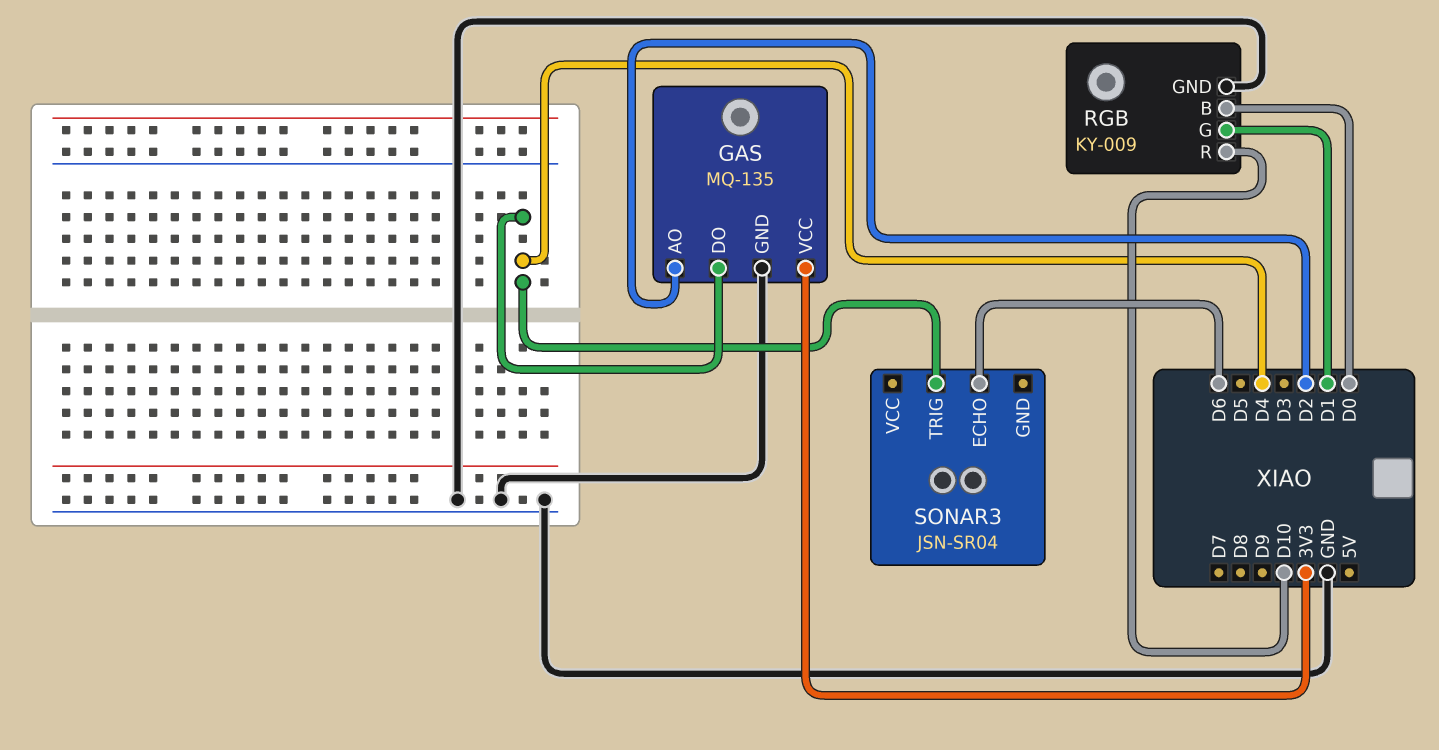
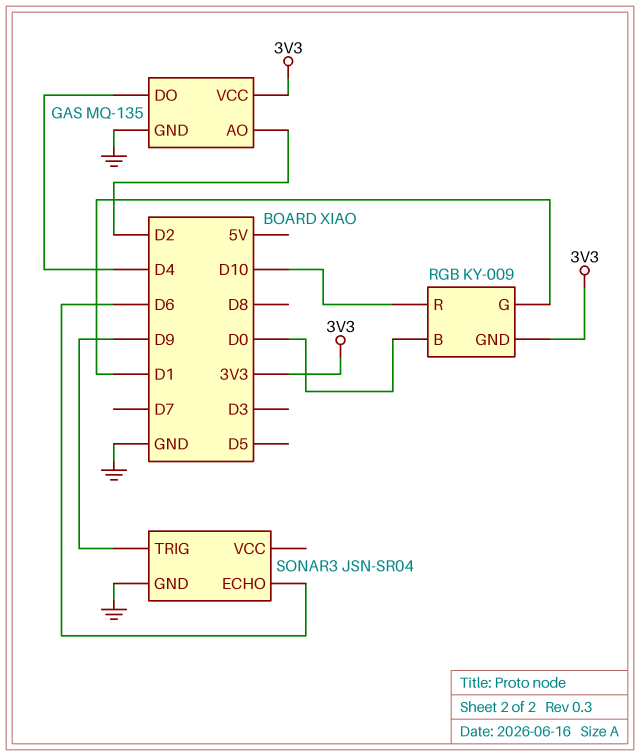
RGB pin GND: GND -> 3V3
SONAR3 pin GND: none -> GND
SONAR3 pin TRIG: D4 -> D9

